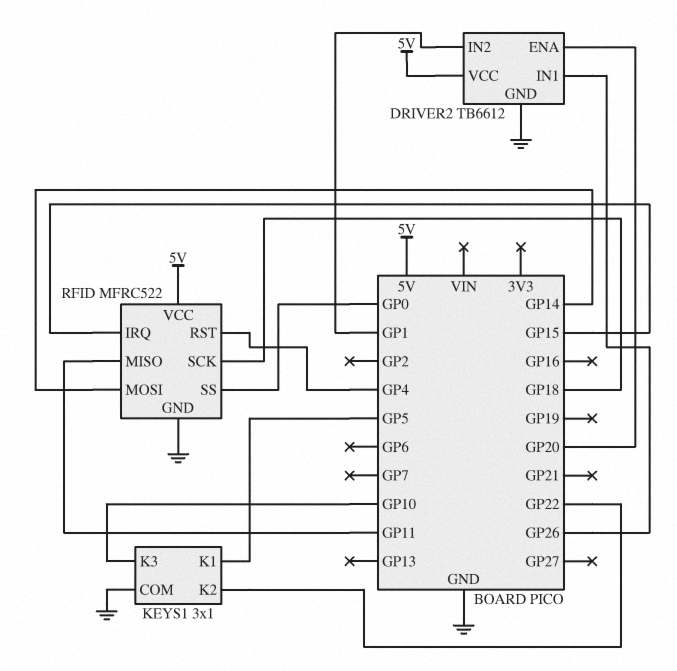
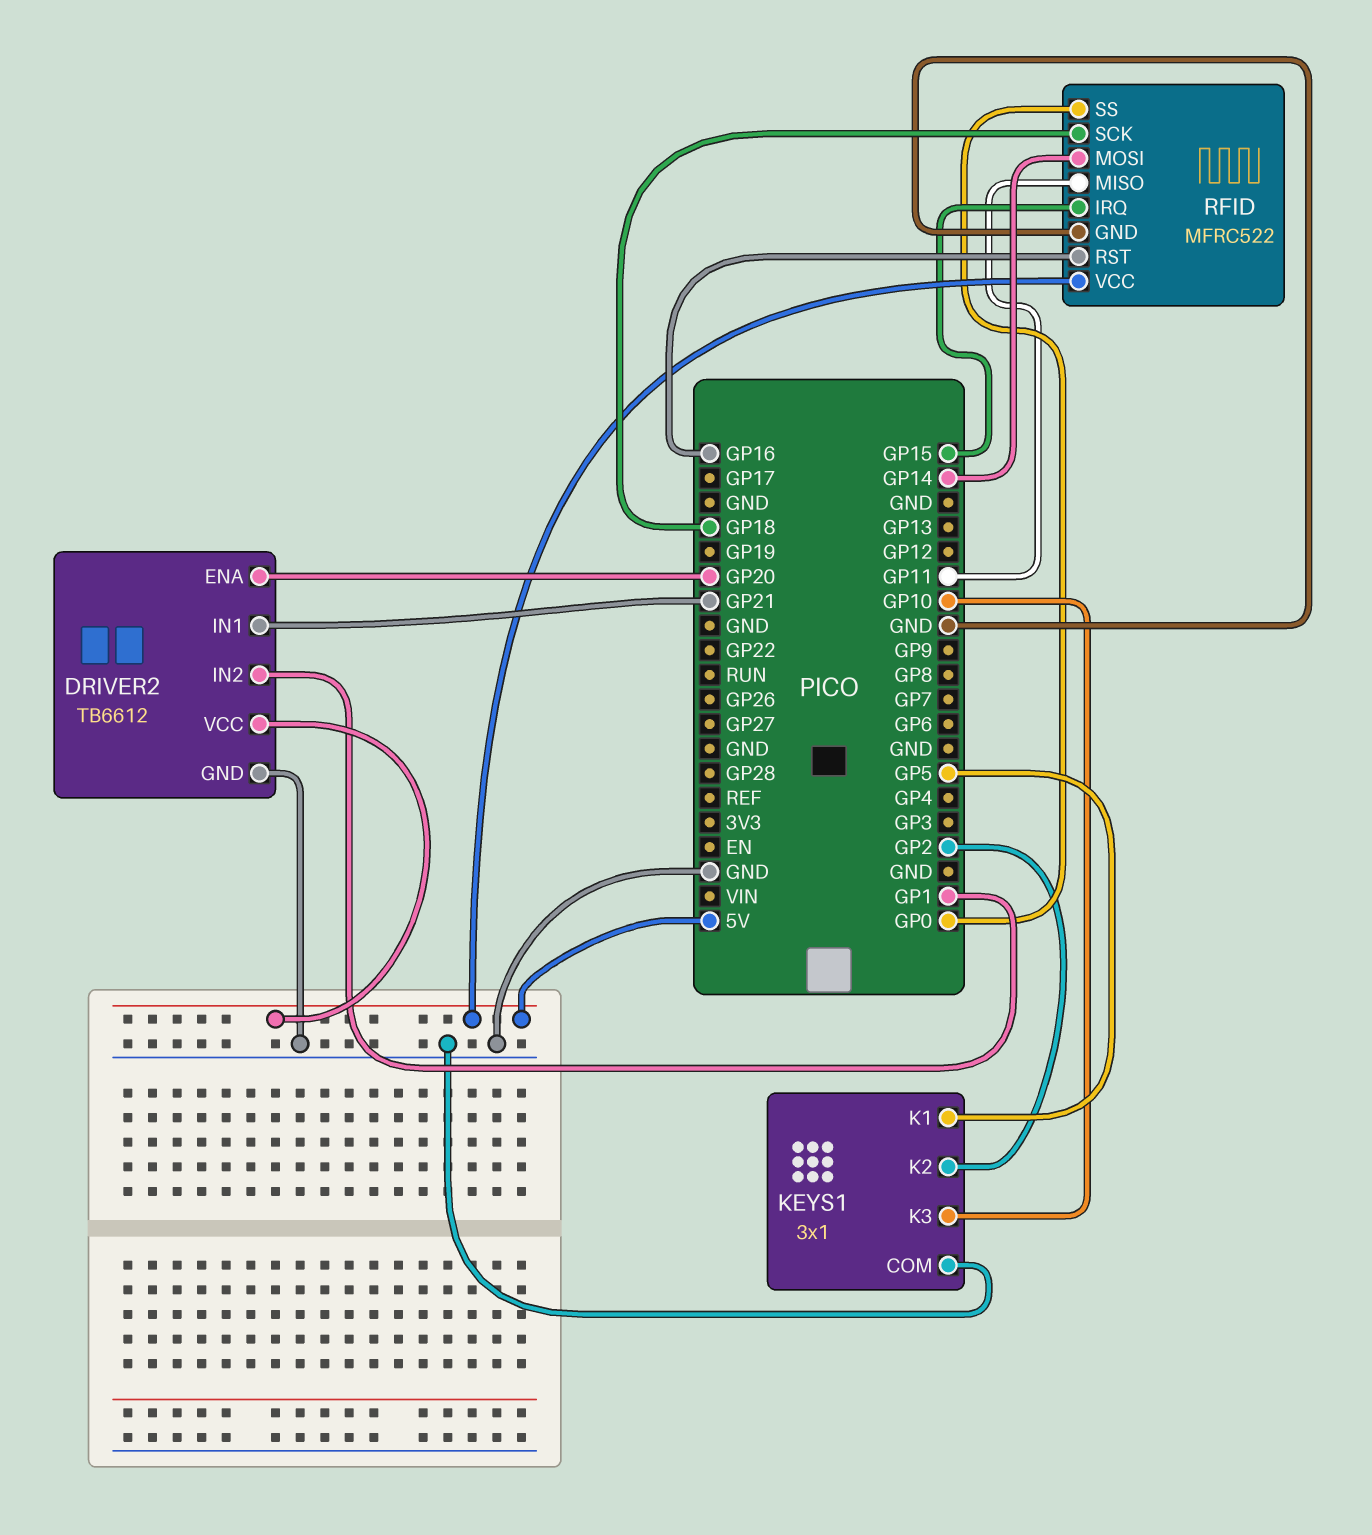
DRIVER2 pin IN1: GP26 -> GP21
KEYS1 pin K2: GP22 -> GP2
RFID pin RST: GP4 -> GP16

